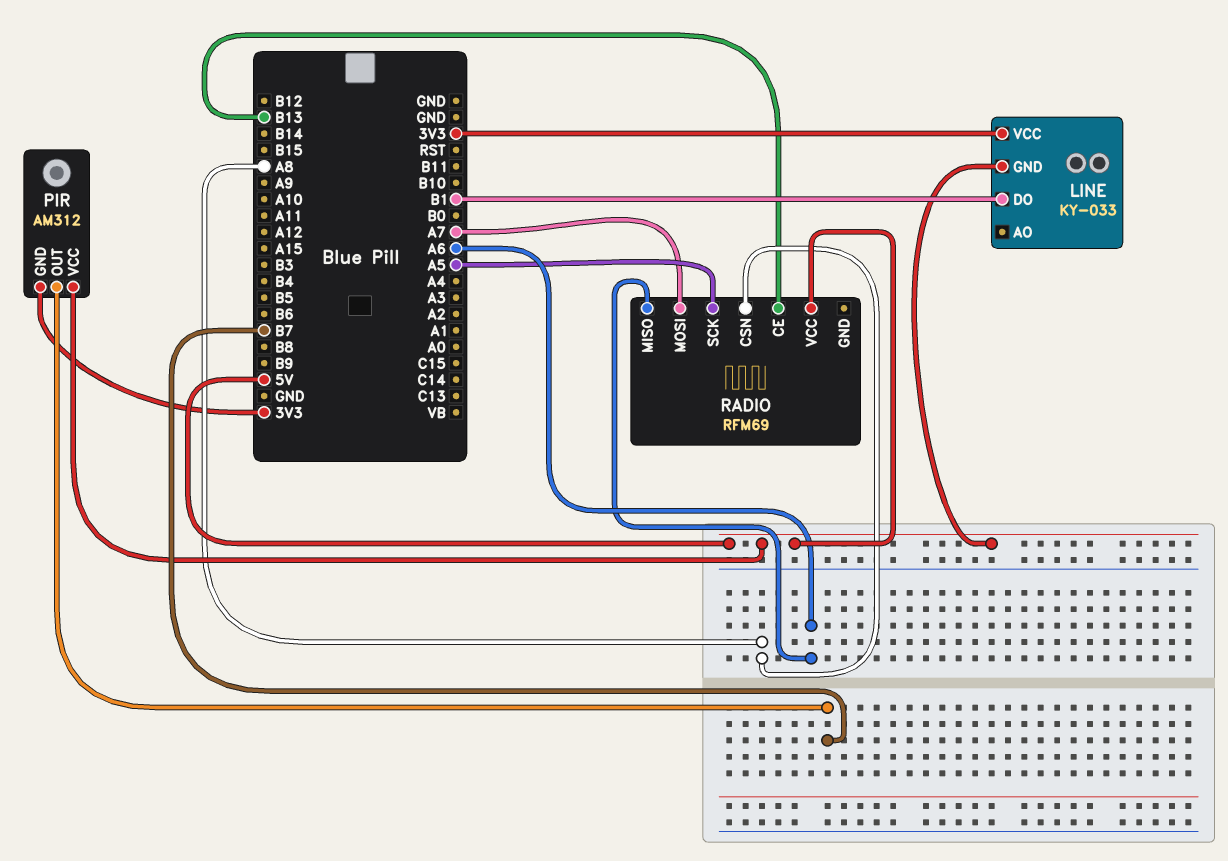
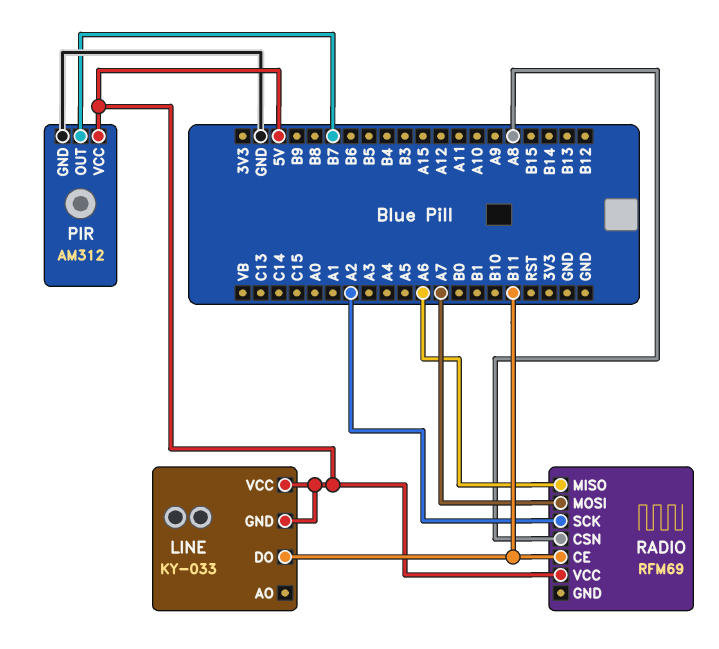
LINE pin DO: B1 -> B11
LINE pin VCC: 3V3 -> 5V
PIR pin GND: 3V3 -> GND
RADIO pin CE: B13 -> B11
RADIO pin SCK: A5 -> A2

